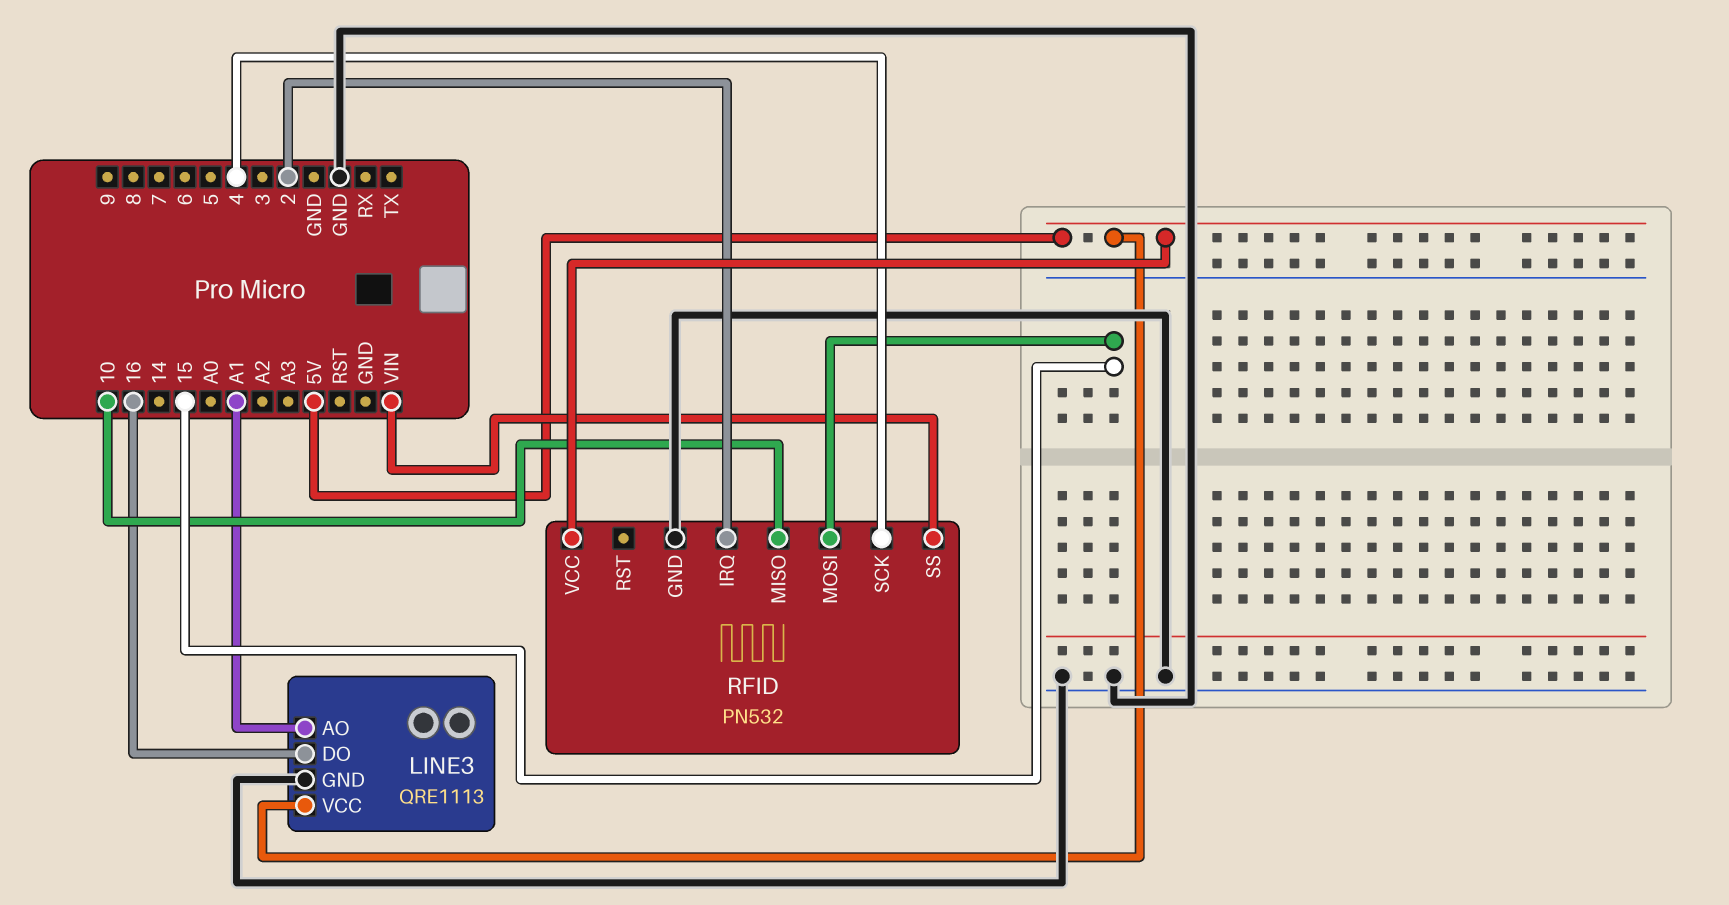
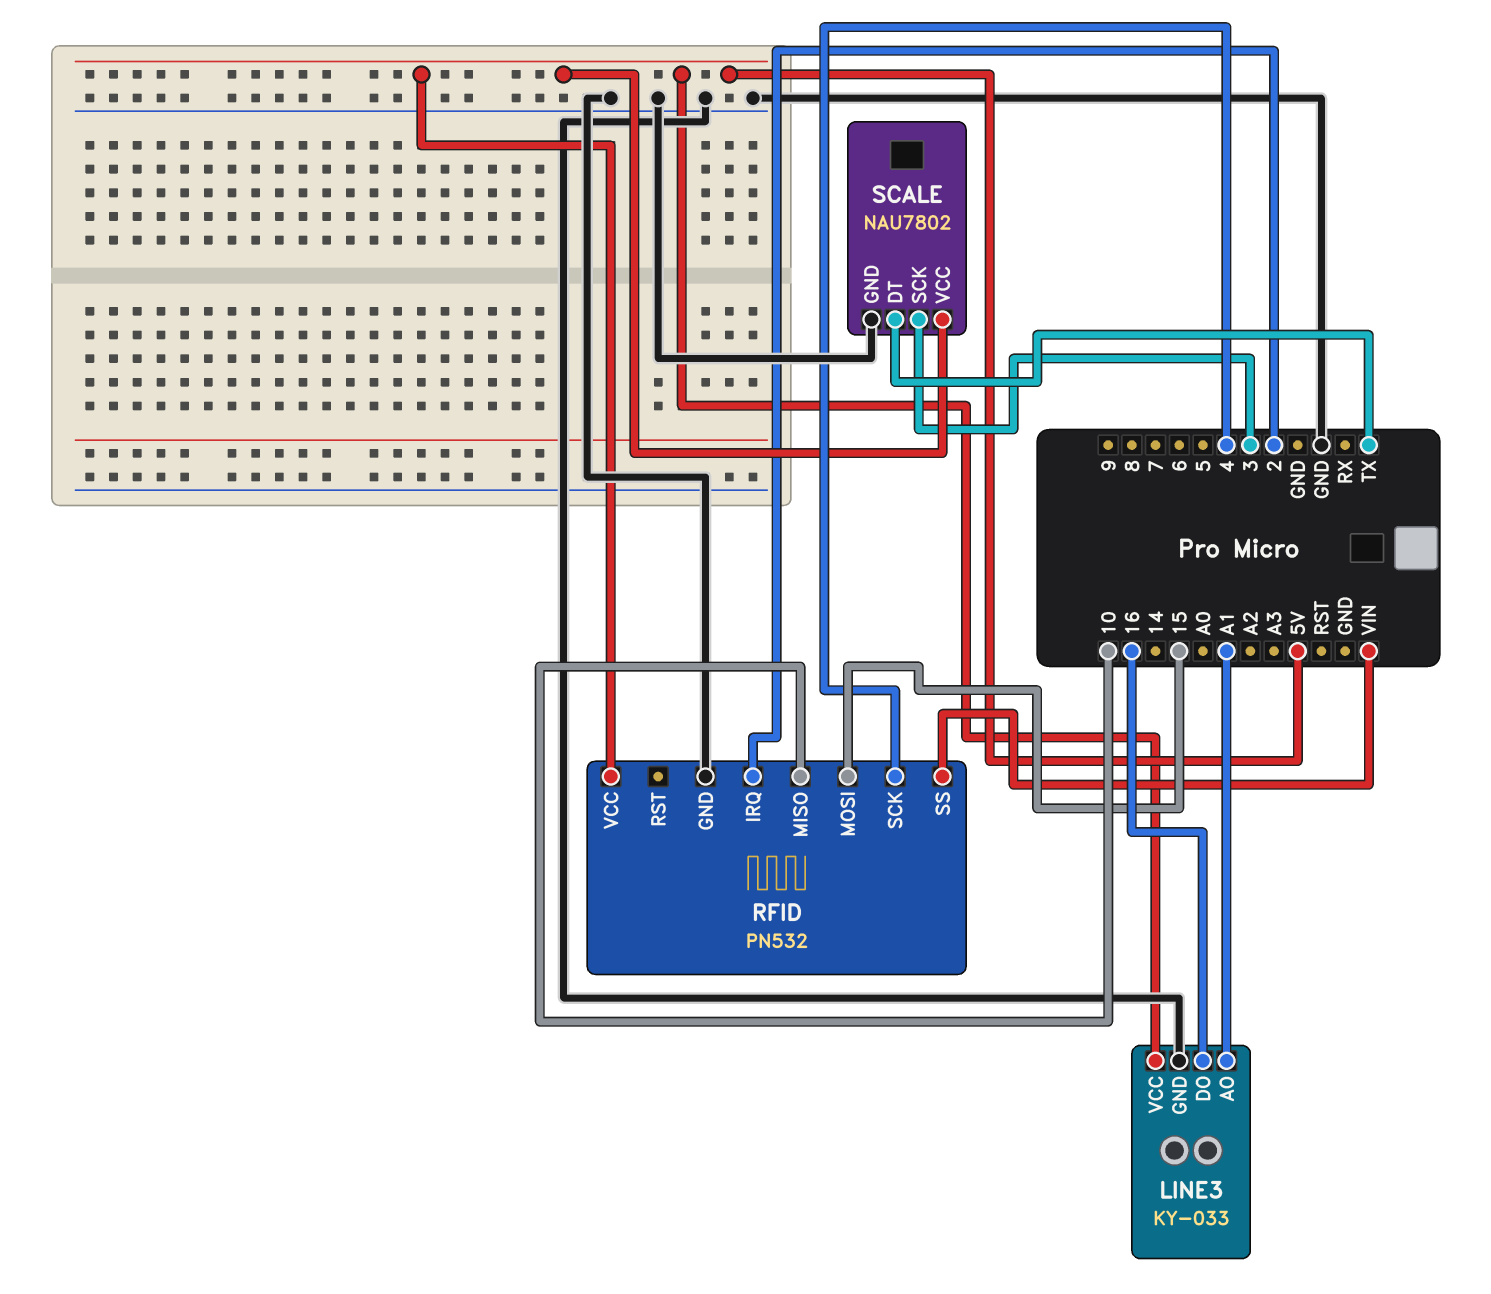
LINE3: QRE1113 -> KY-033
SCALE: none -> NAU7802
SCALE pin DT: none -> TX
SCALE pin GND: none -> GND
SCALE pin SCK: none -> 3
SCALE pin VCC: none -> 5V

